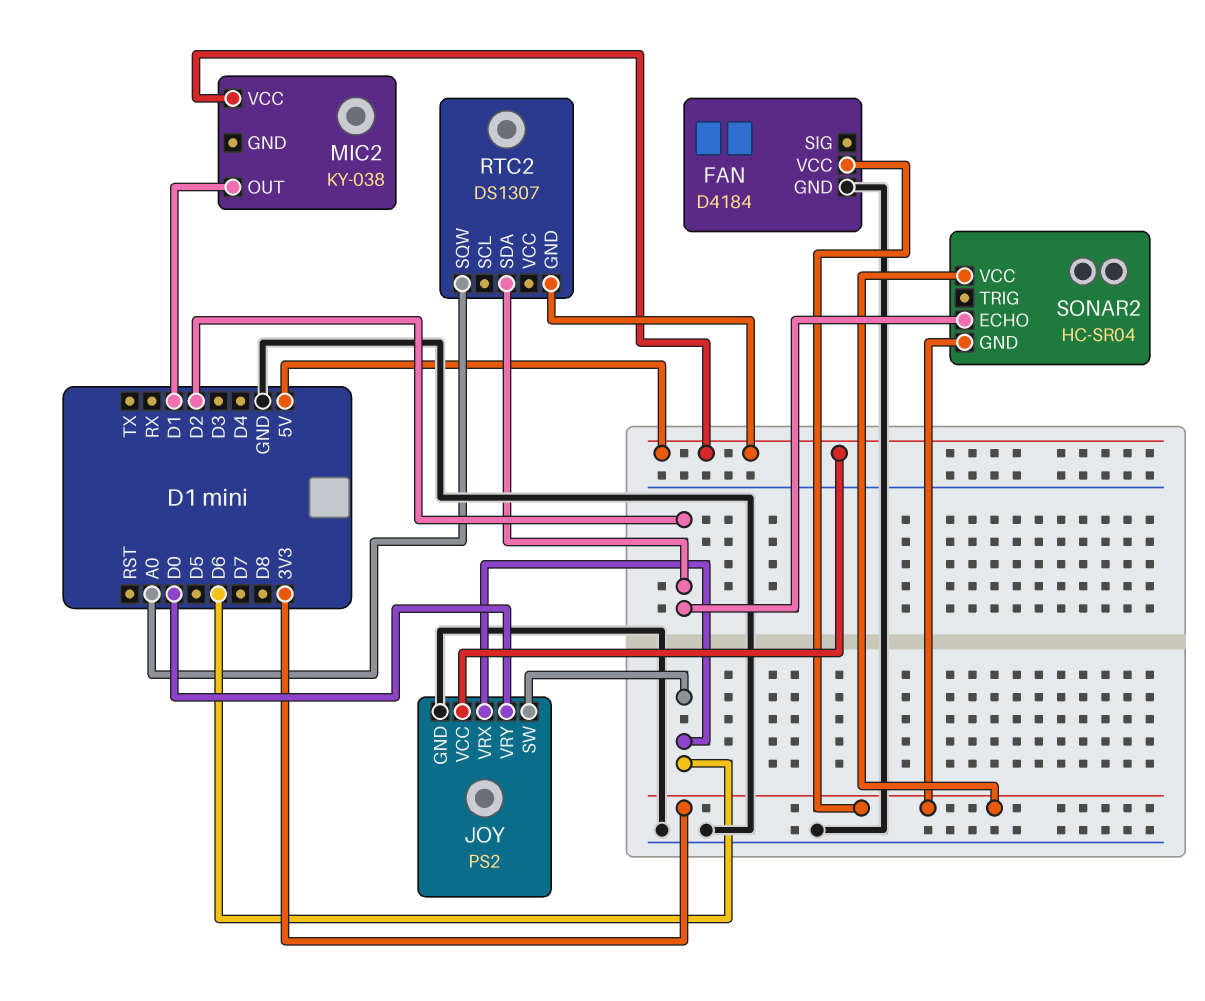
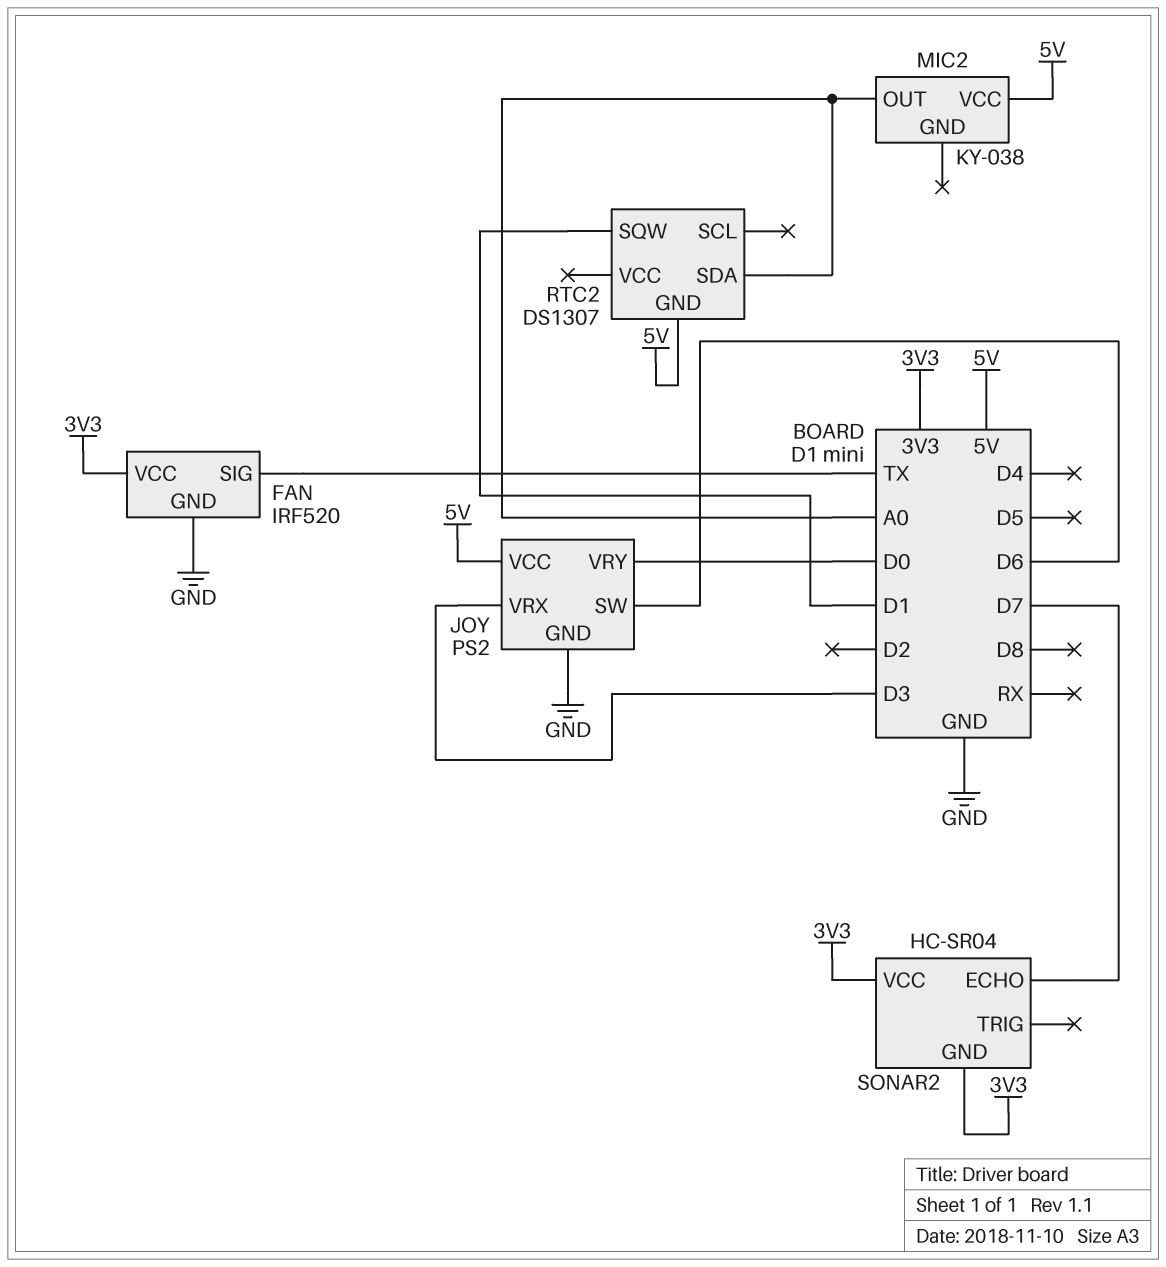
FAN: D4184 -> IRF520
FAN pin SIG: none -> TX
JOY pin VRX: D6 -> D3
MIC2 pin OUT: D1 -> A0
RTC2 pin SDA: D2 -> A0
RTC2 pin SQW: A0 -> D1
SONAR2 pin ECHO: D2 -> D7

